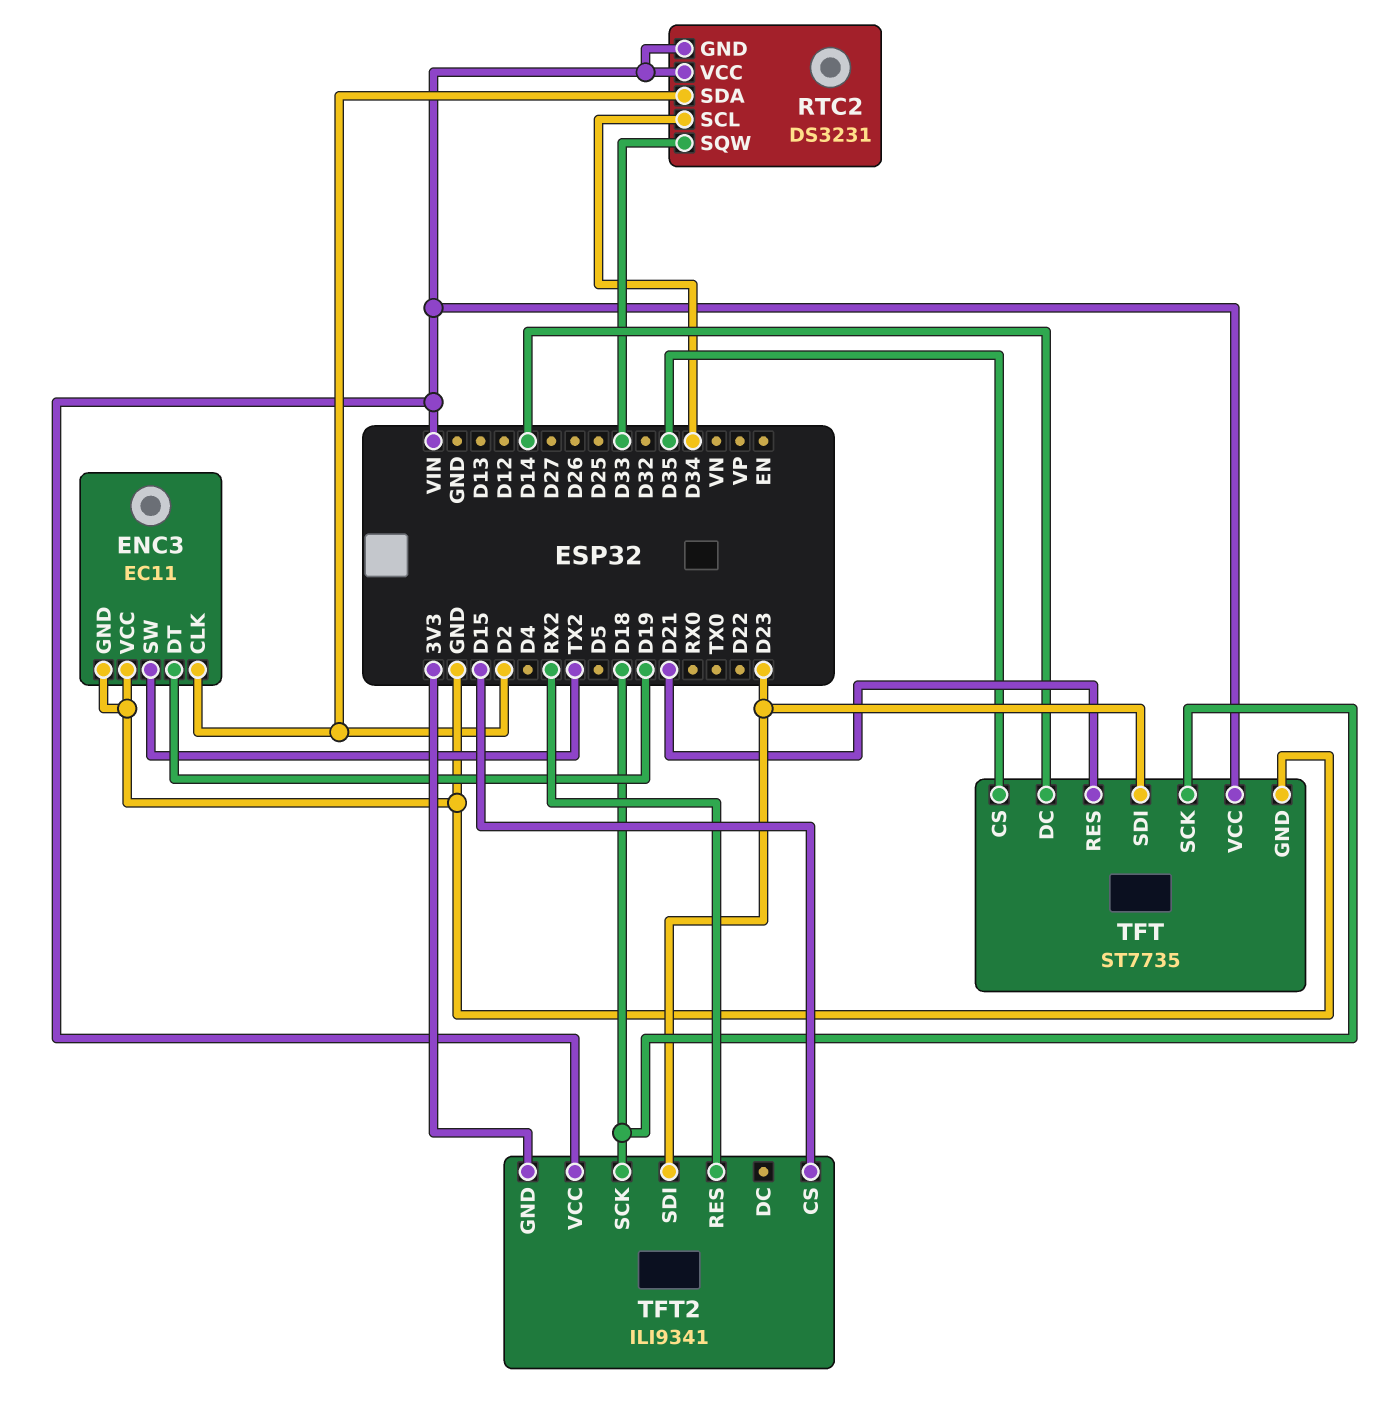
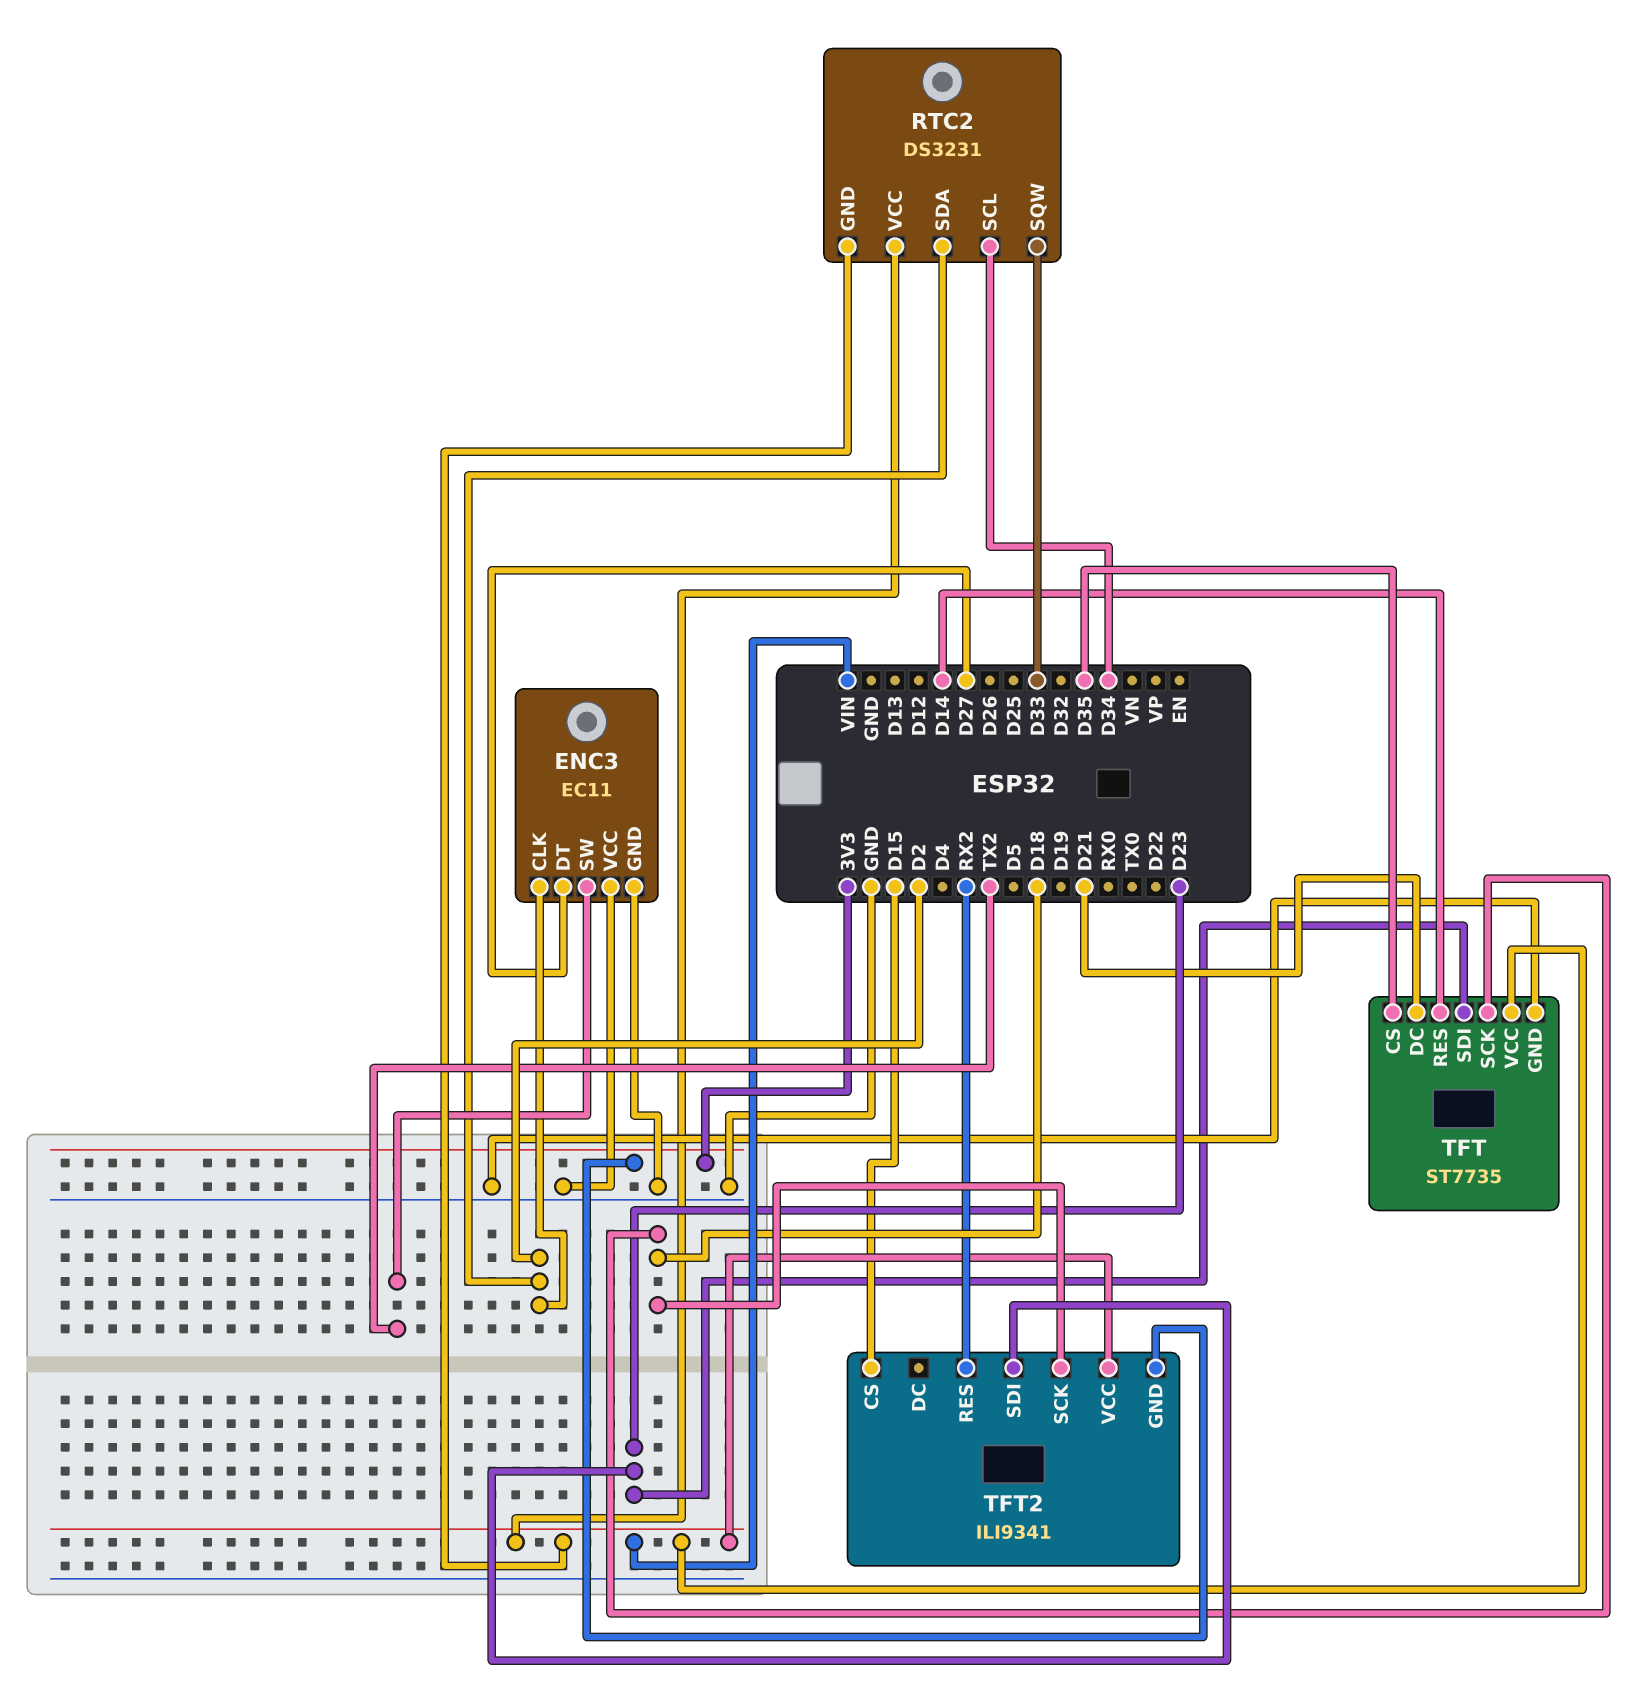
ENC3 pin DT: D19 -> D27
TFT pin DC: D14 -> D21
TFT pin RES: D21 -> D14

